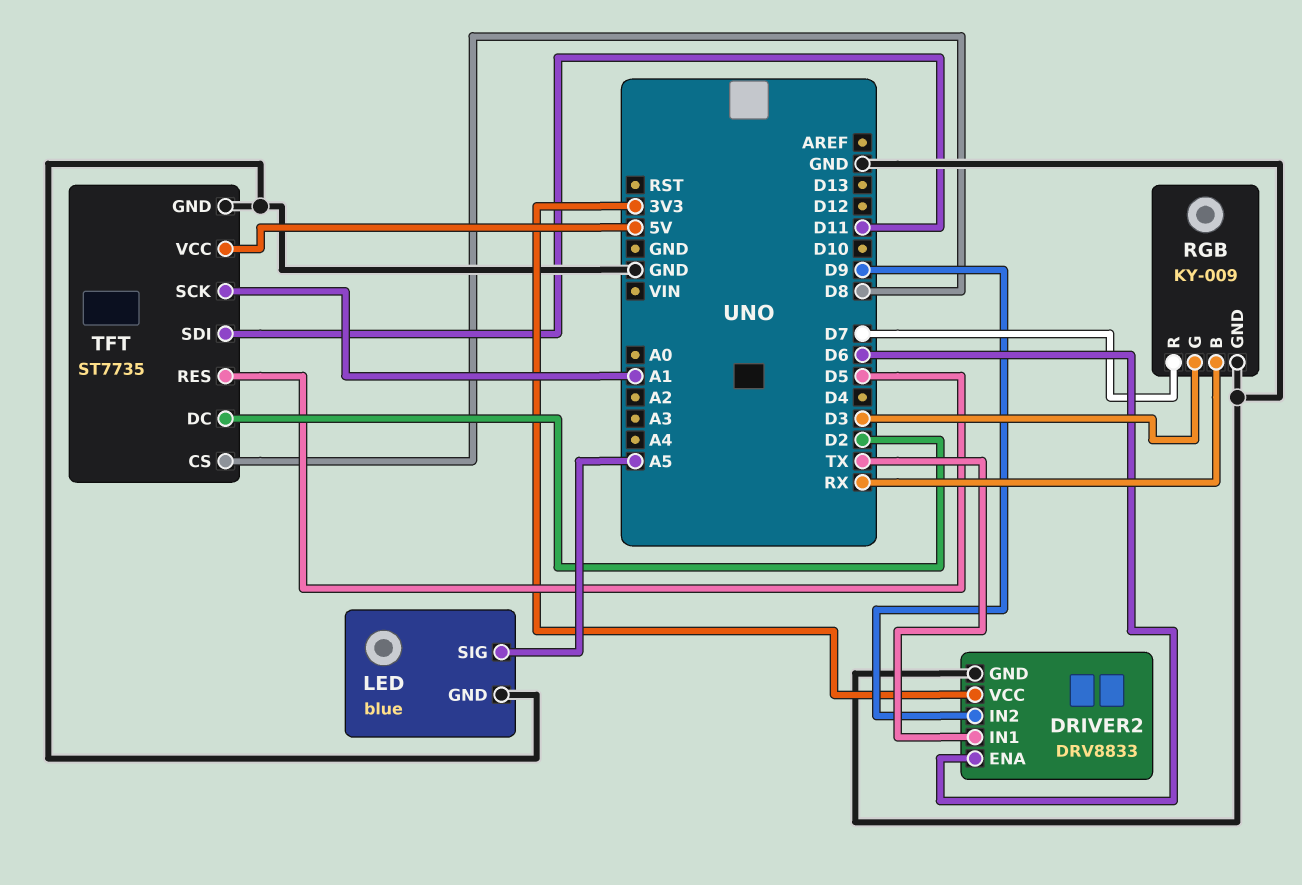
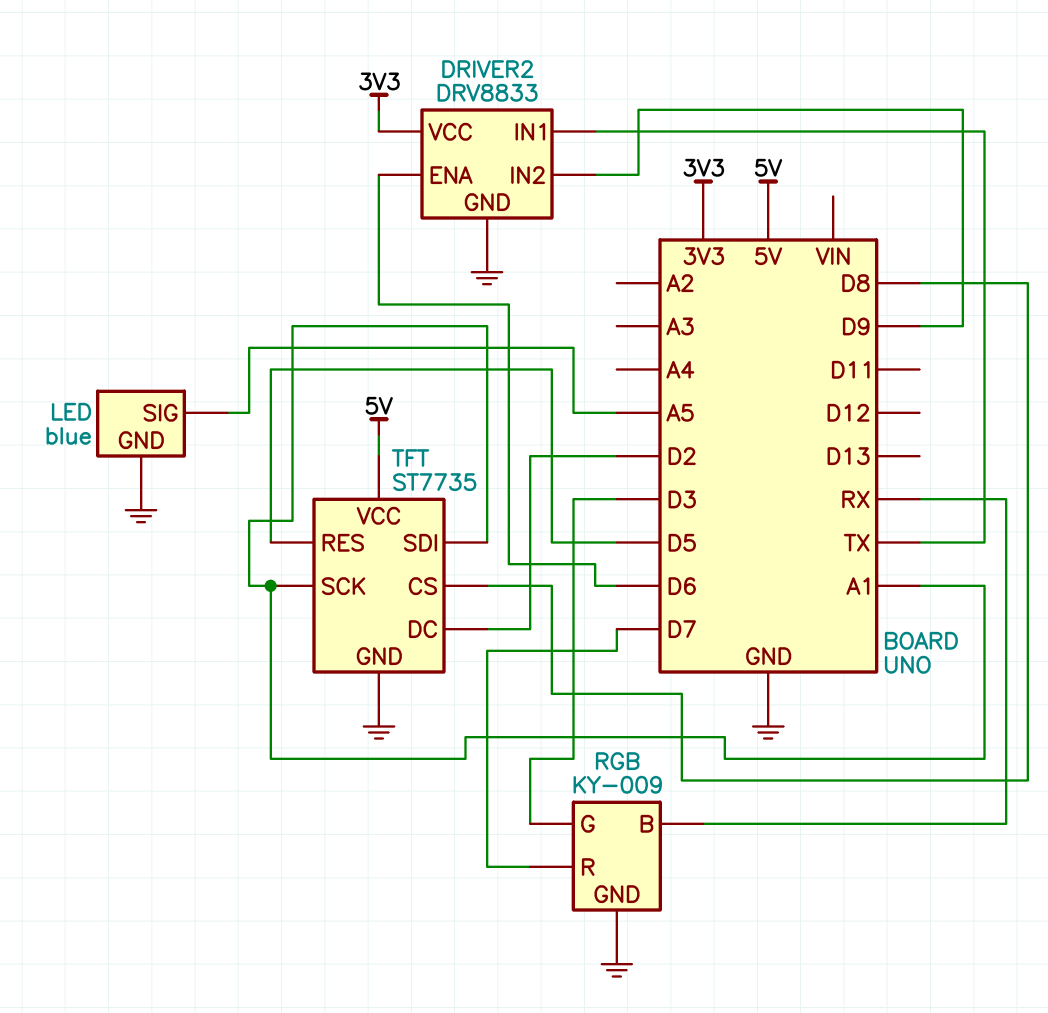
TFT pin SDI: D11 -> A1

